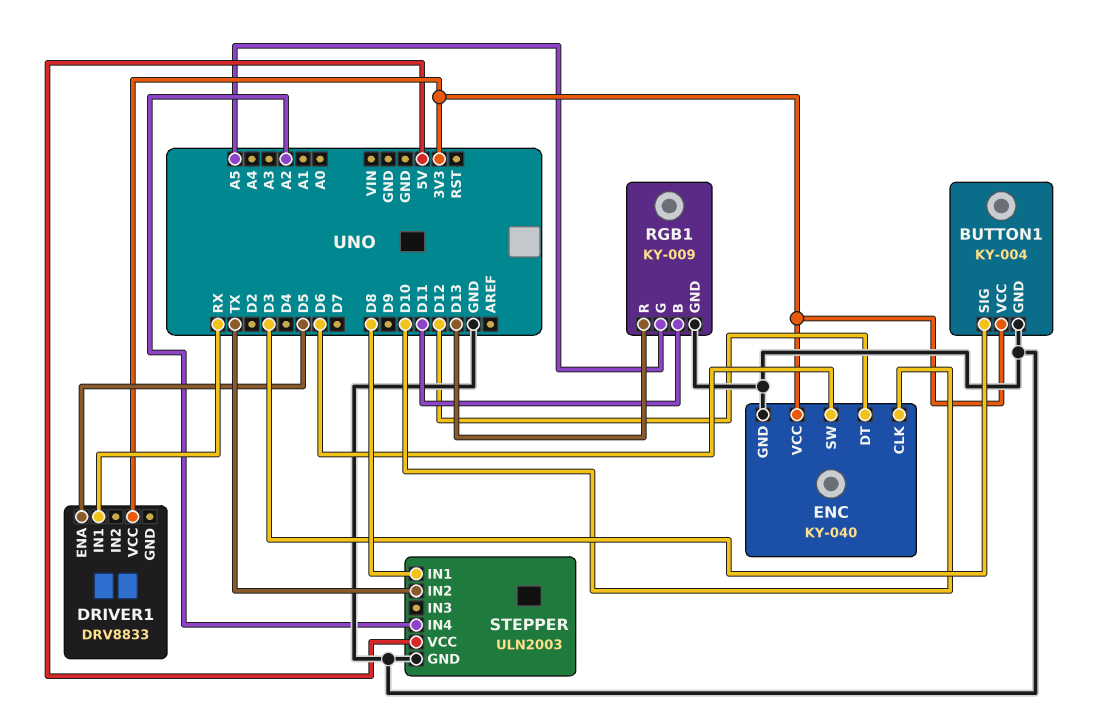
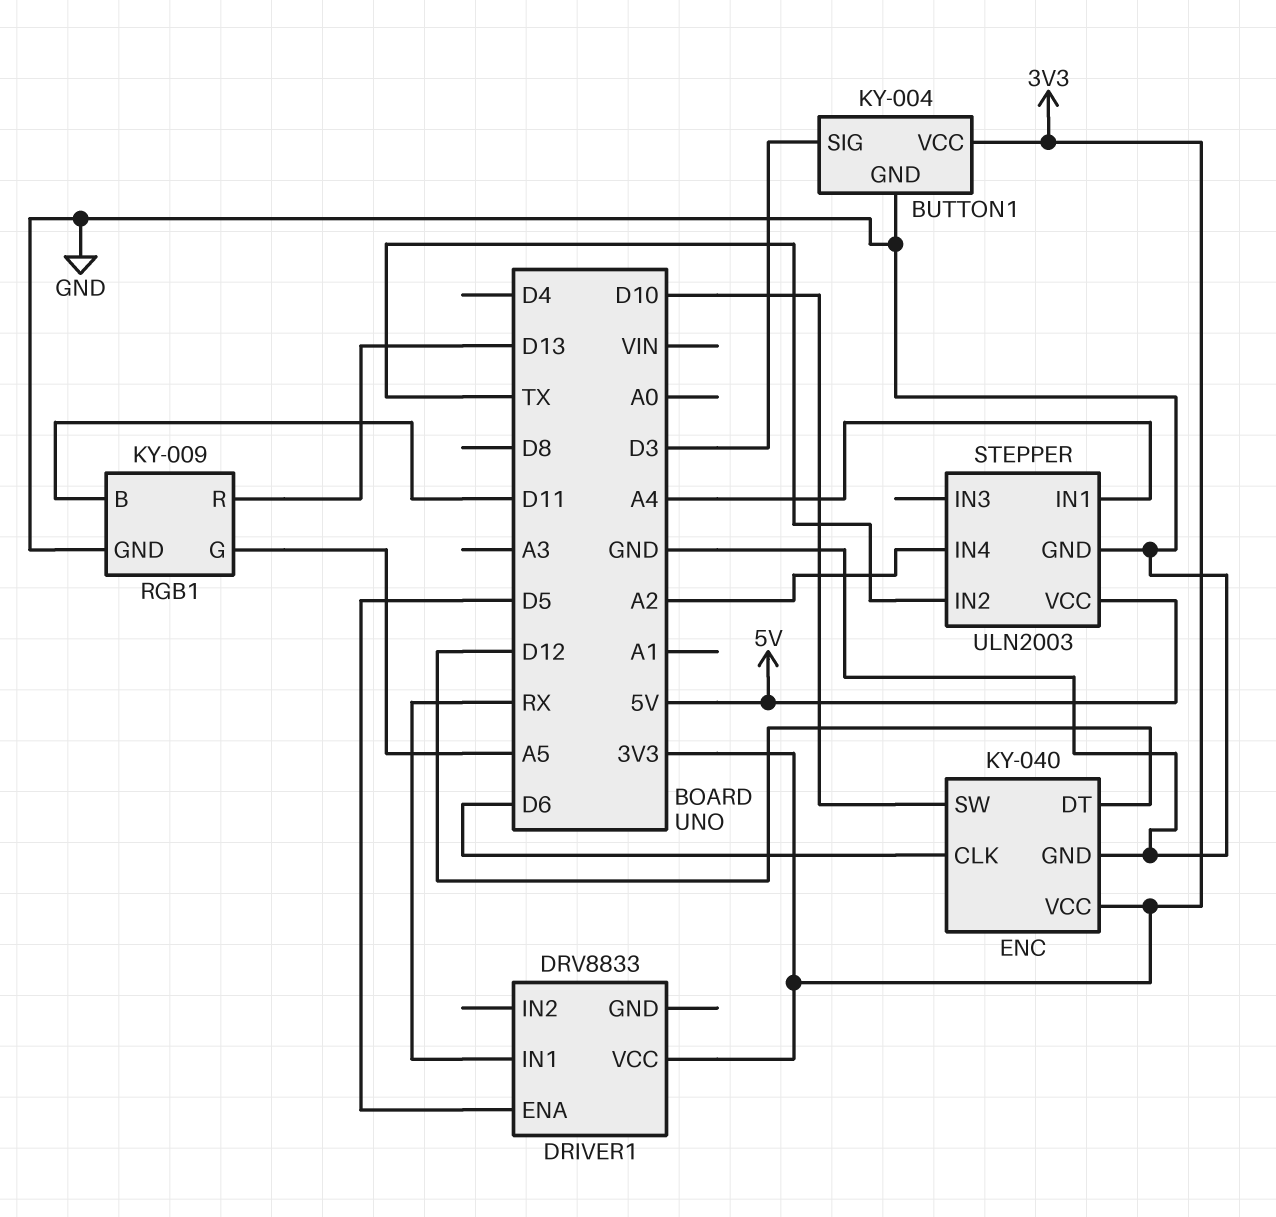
ENC pin CLK: D10 -> D6
ENC pin SW: D6 -> D10
STEPPER pin IN1: D8 -> A4

